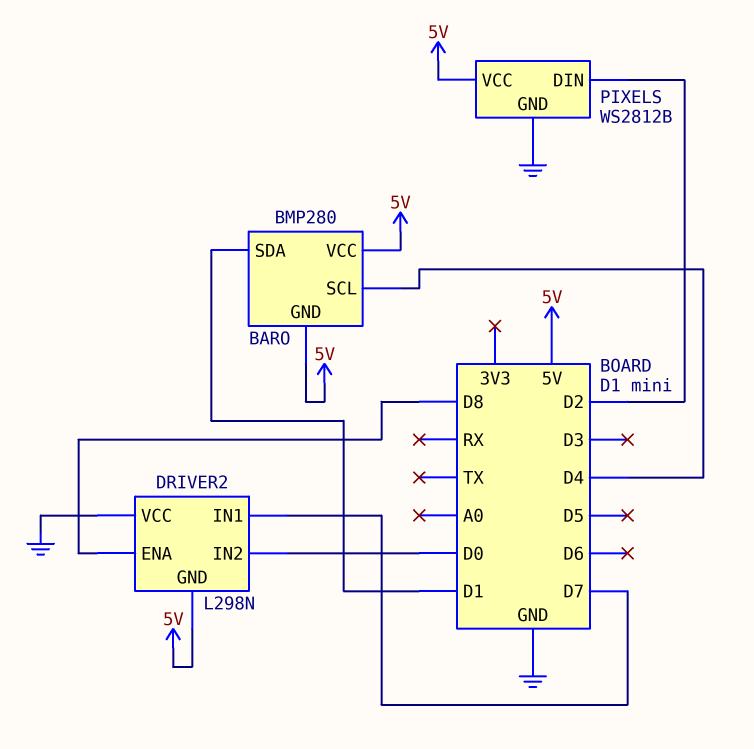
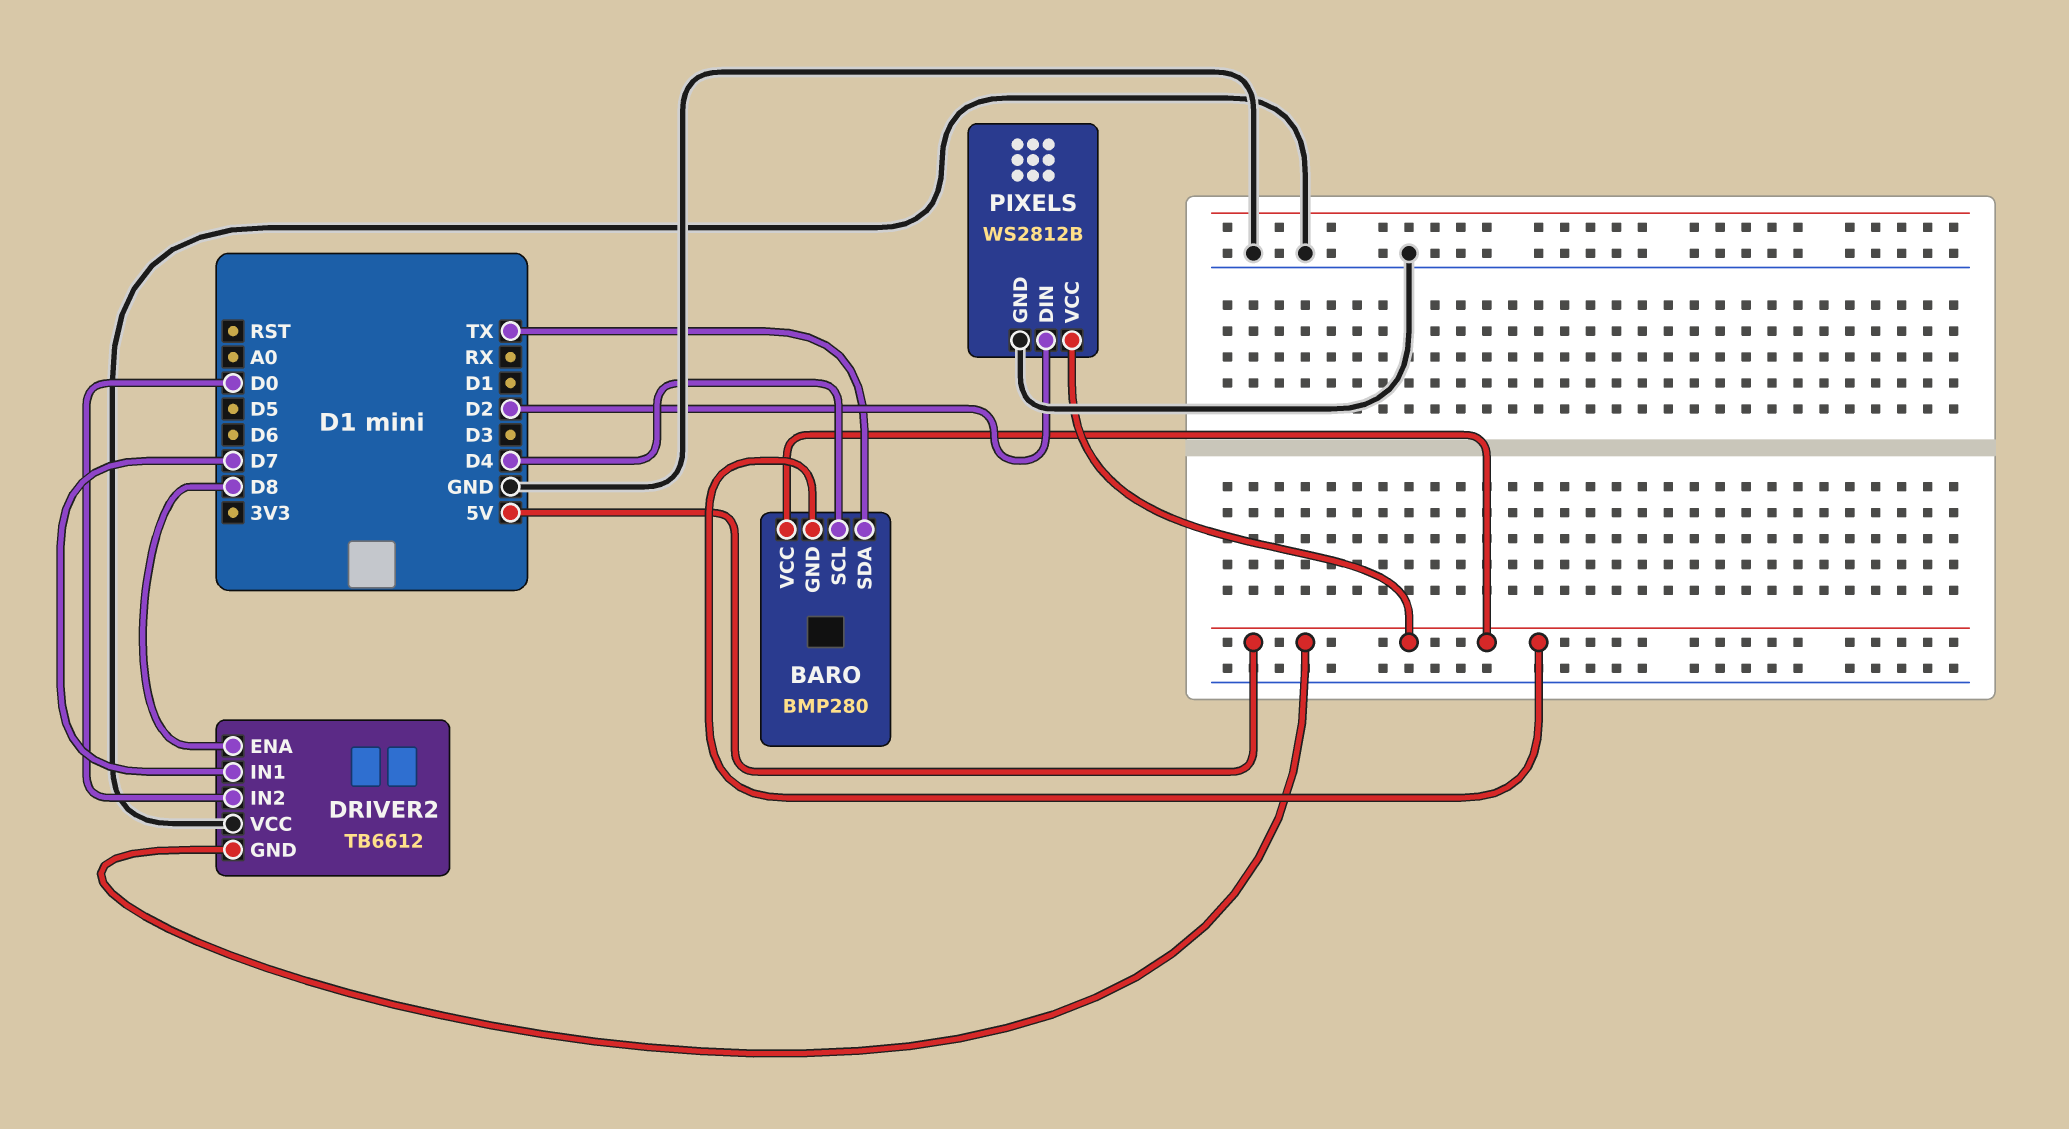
BARO pin SDA: D1 -> TX
DRIVER2: L298N -> TB6612

